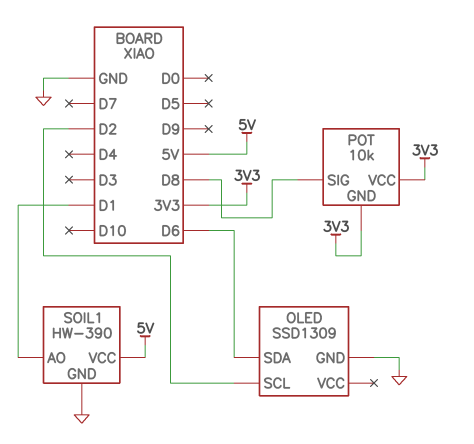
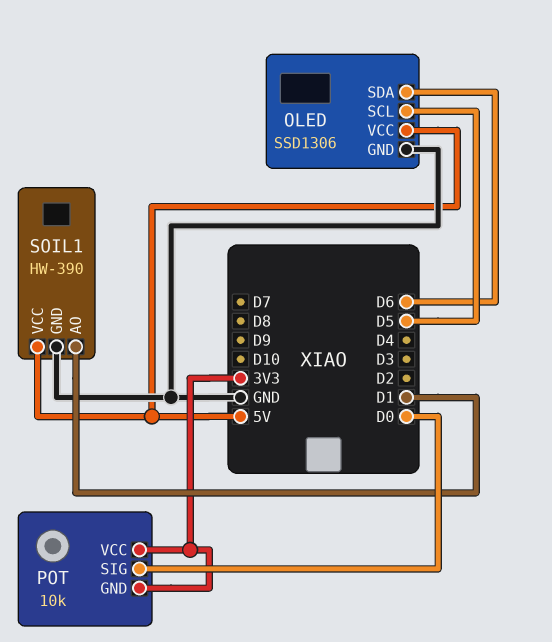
OLED: SSD1309 -> SSD1306
OLED pin SCL: D2 -> D5
OLED pin VCC: none -> 5V
POT pin SIG: D8 -> D0

